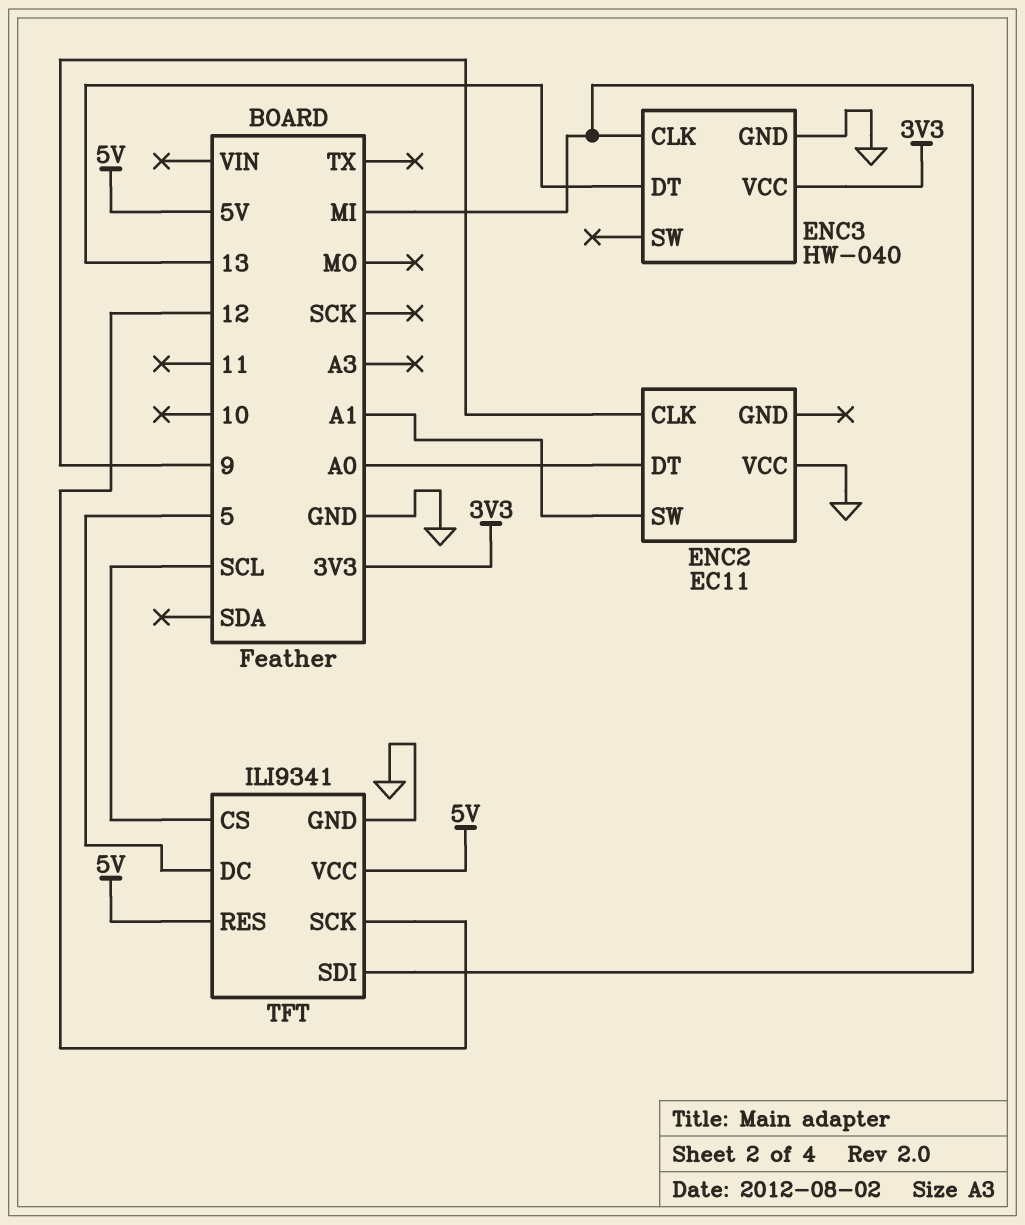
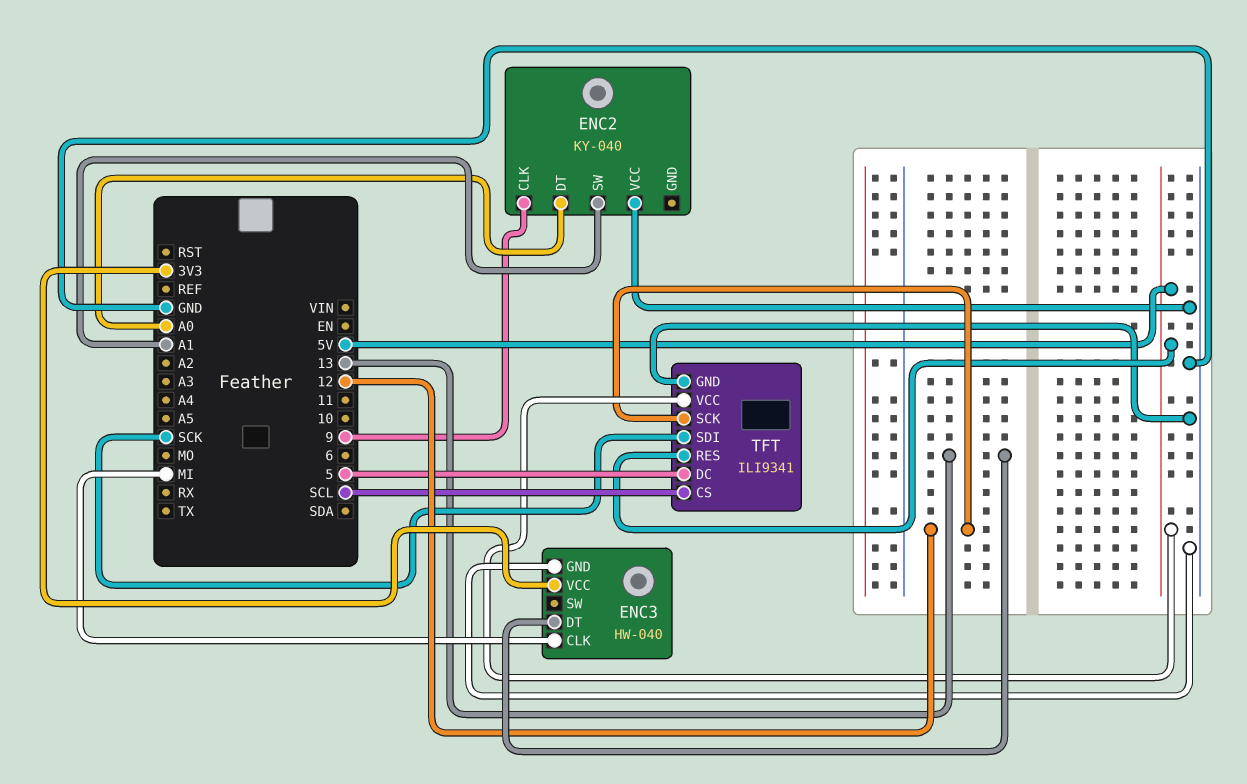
ENC2: EC11 -> KY-040
TFT pin SDI: MI -> SCK

